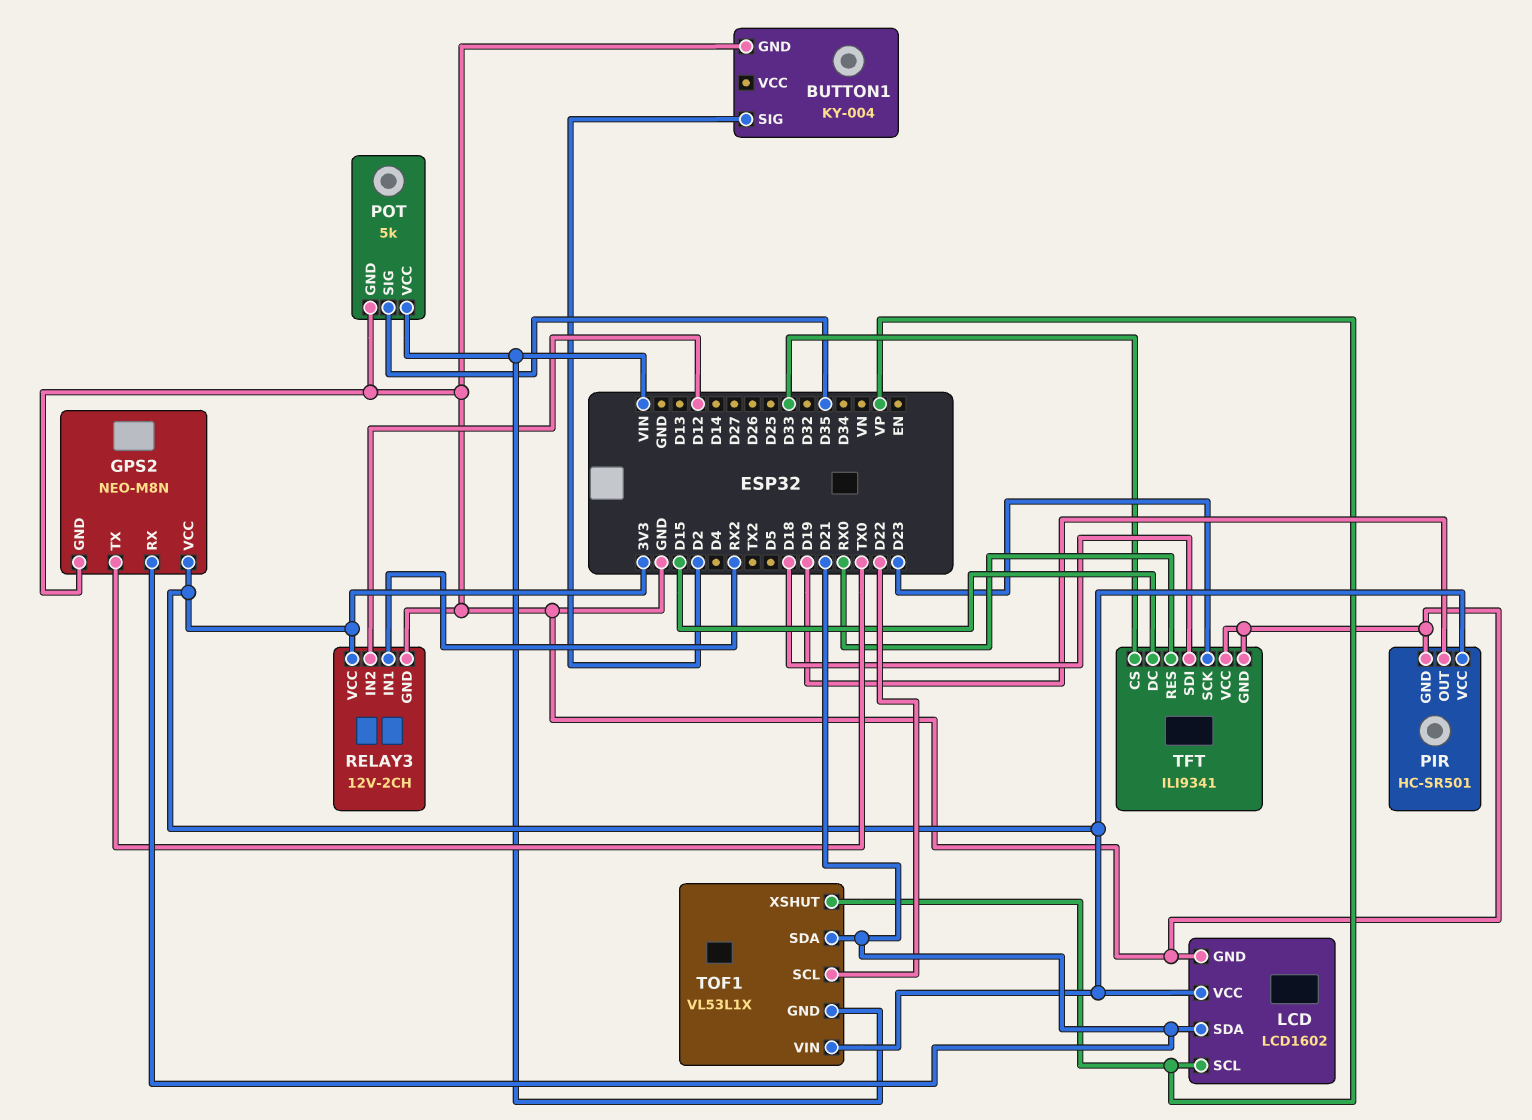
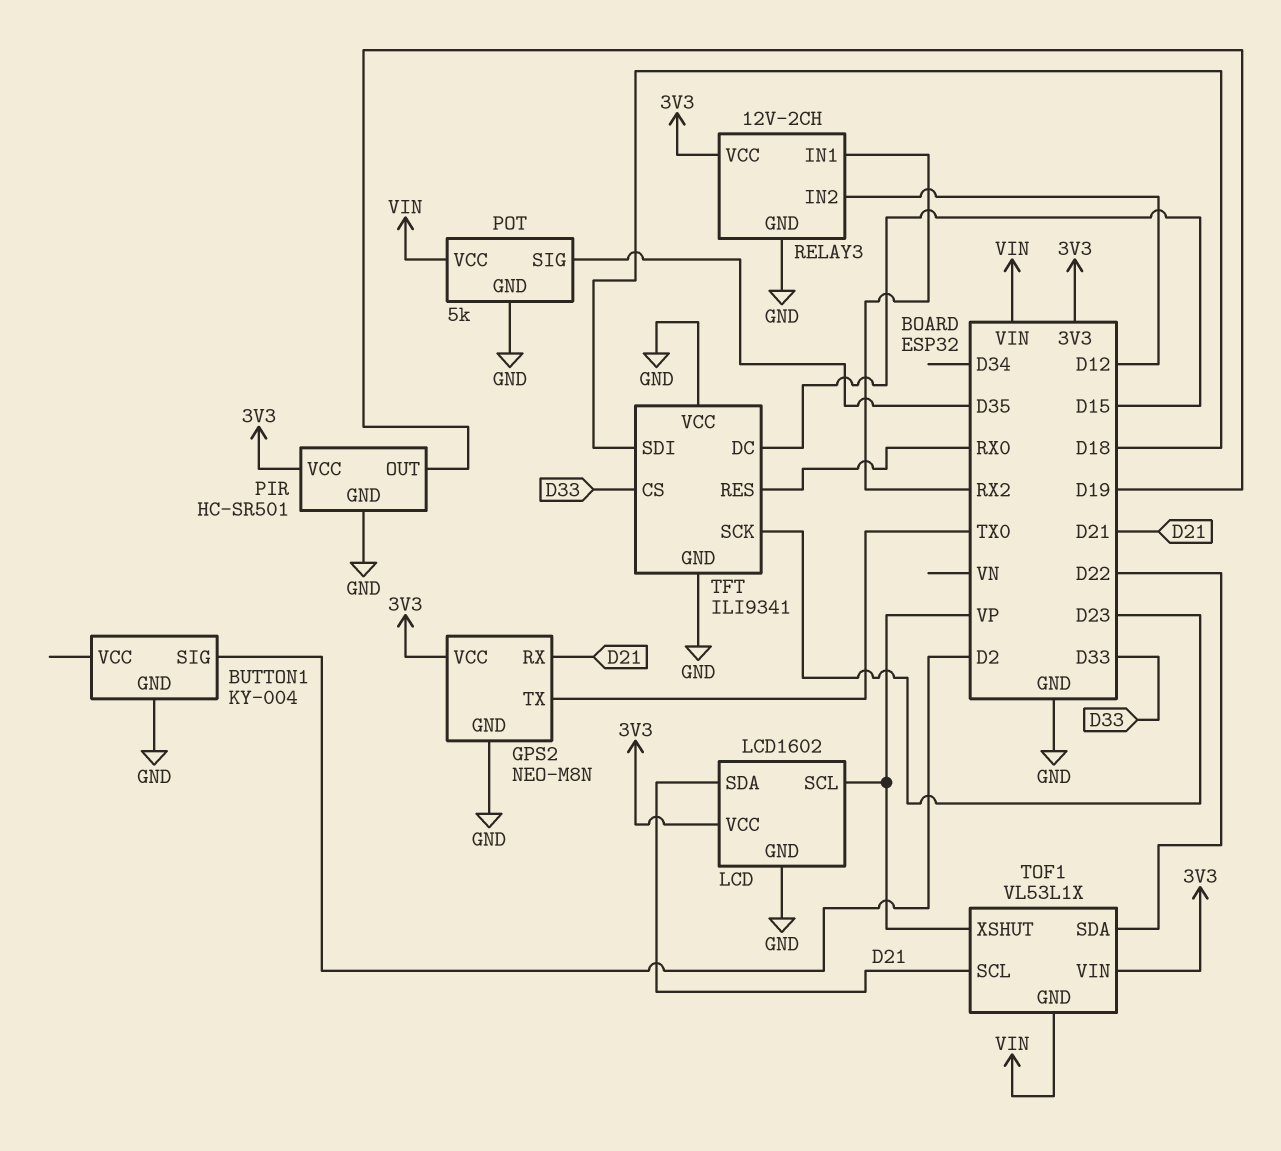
TOF1 pin SCL: D22 -> D21
TOF1 pin SDA: D21 -> D22

